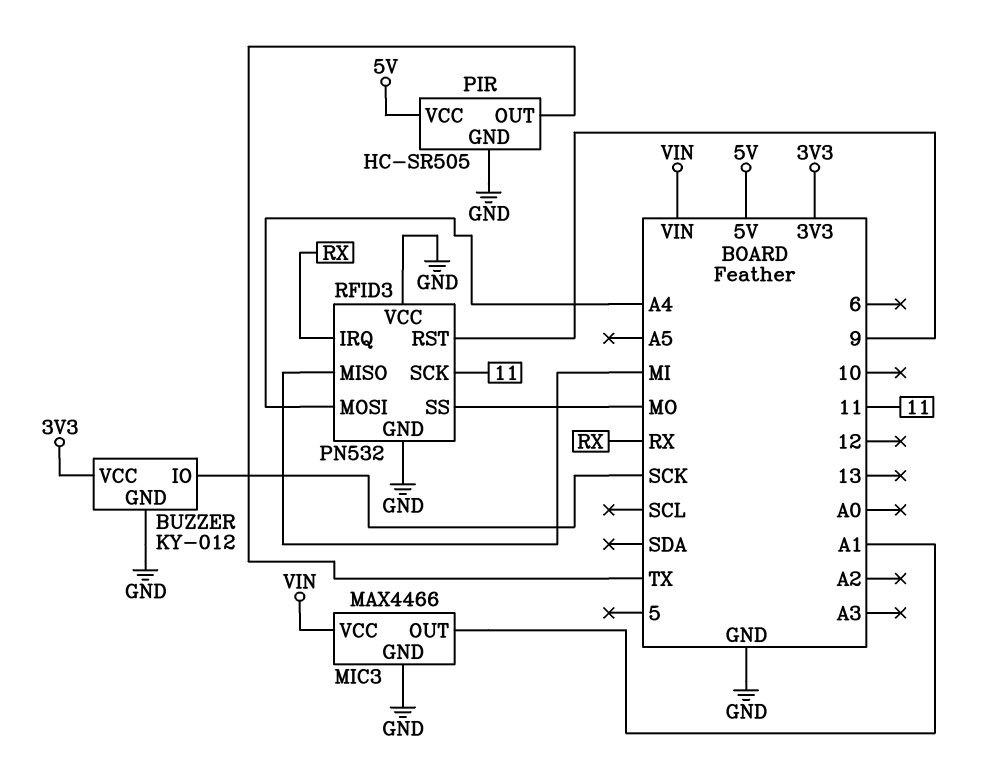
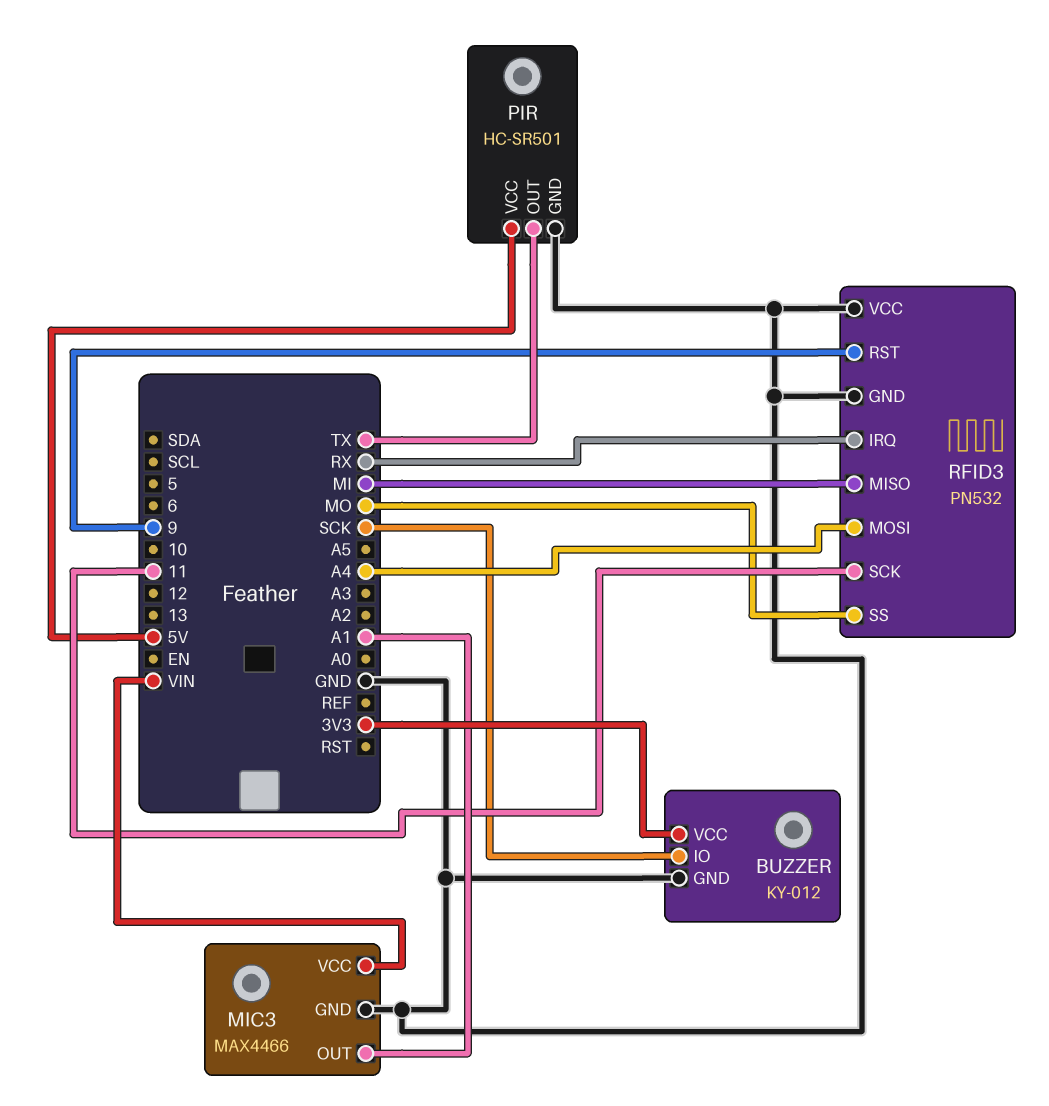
PIR: HC-SR505 -> HC-SR501

